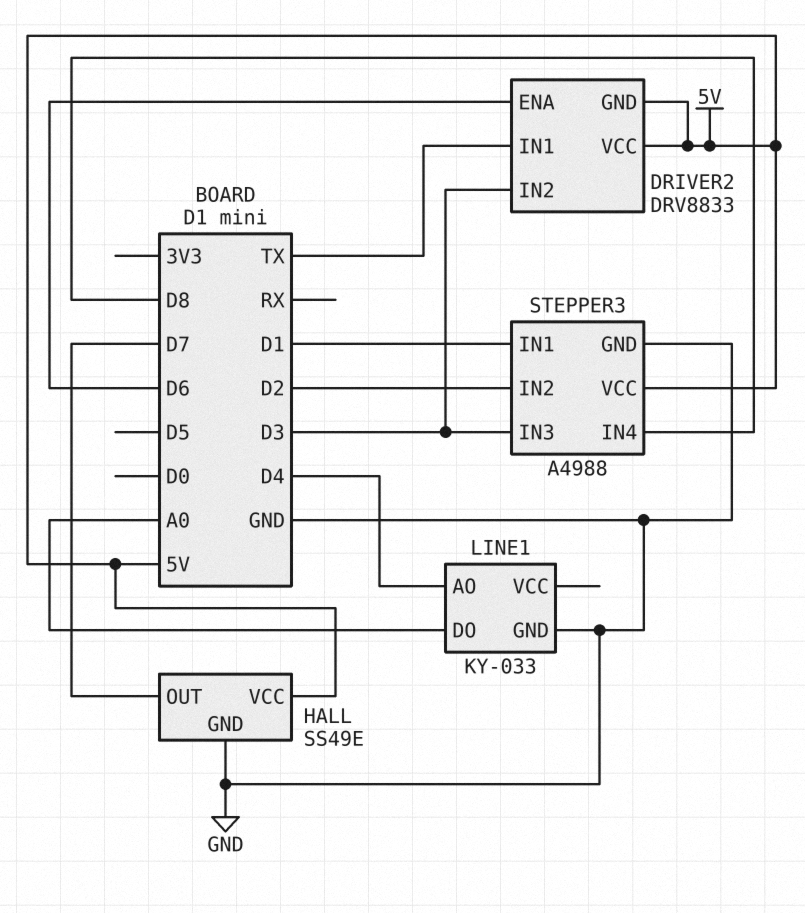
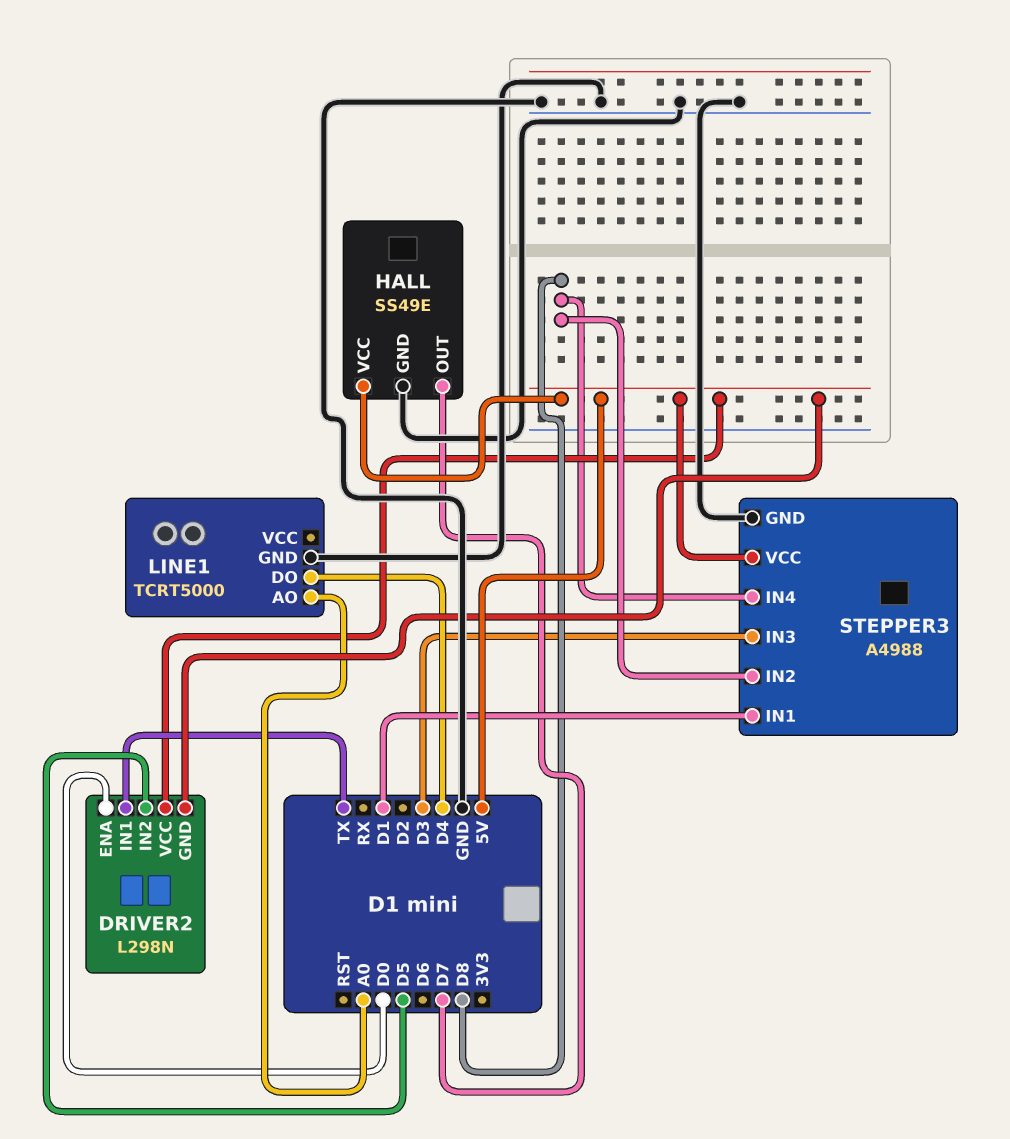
DRIVER2: DRV8833 -> L298N
DRIVER2 pin ENA: D6 -> D0
DRIVER2 pin IN2: D3 -> D5
LINE1: KY-033 -> TCRT5000
LINE1 pin AO: D4 -> A0
LINE1 pin DO: A0 -> D4
STEPPER3 pin IN2: D2 -> D8

